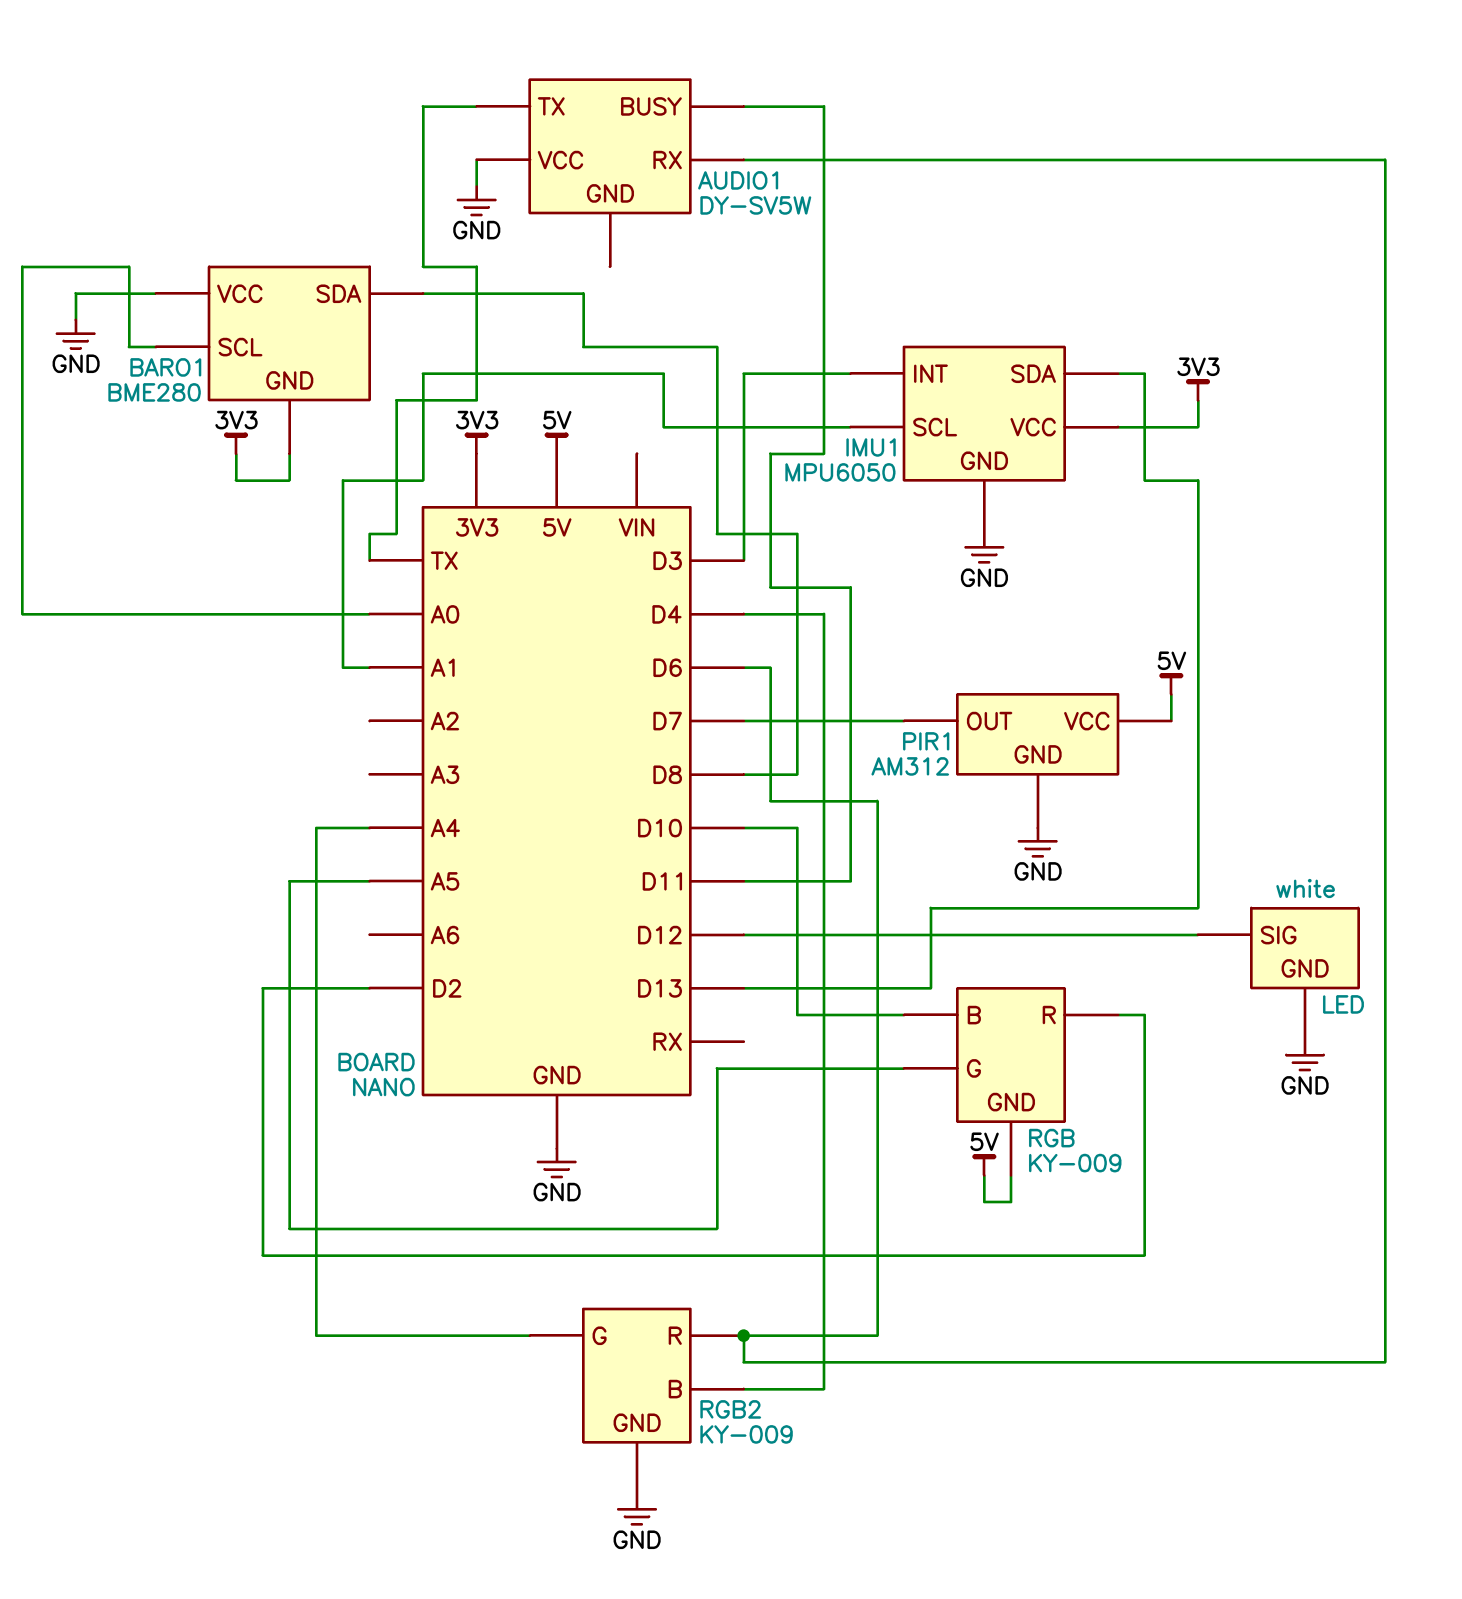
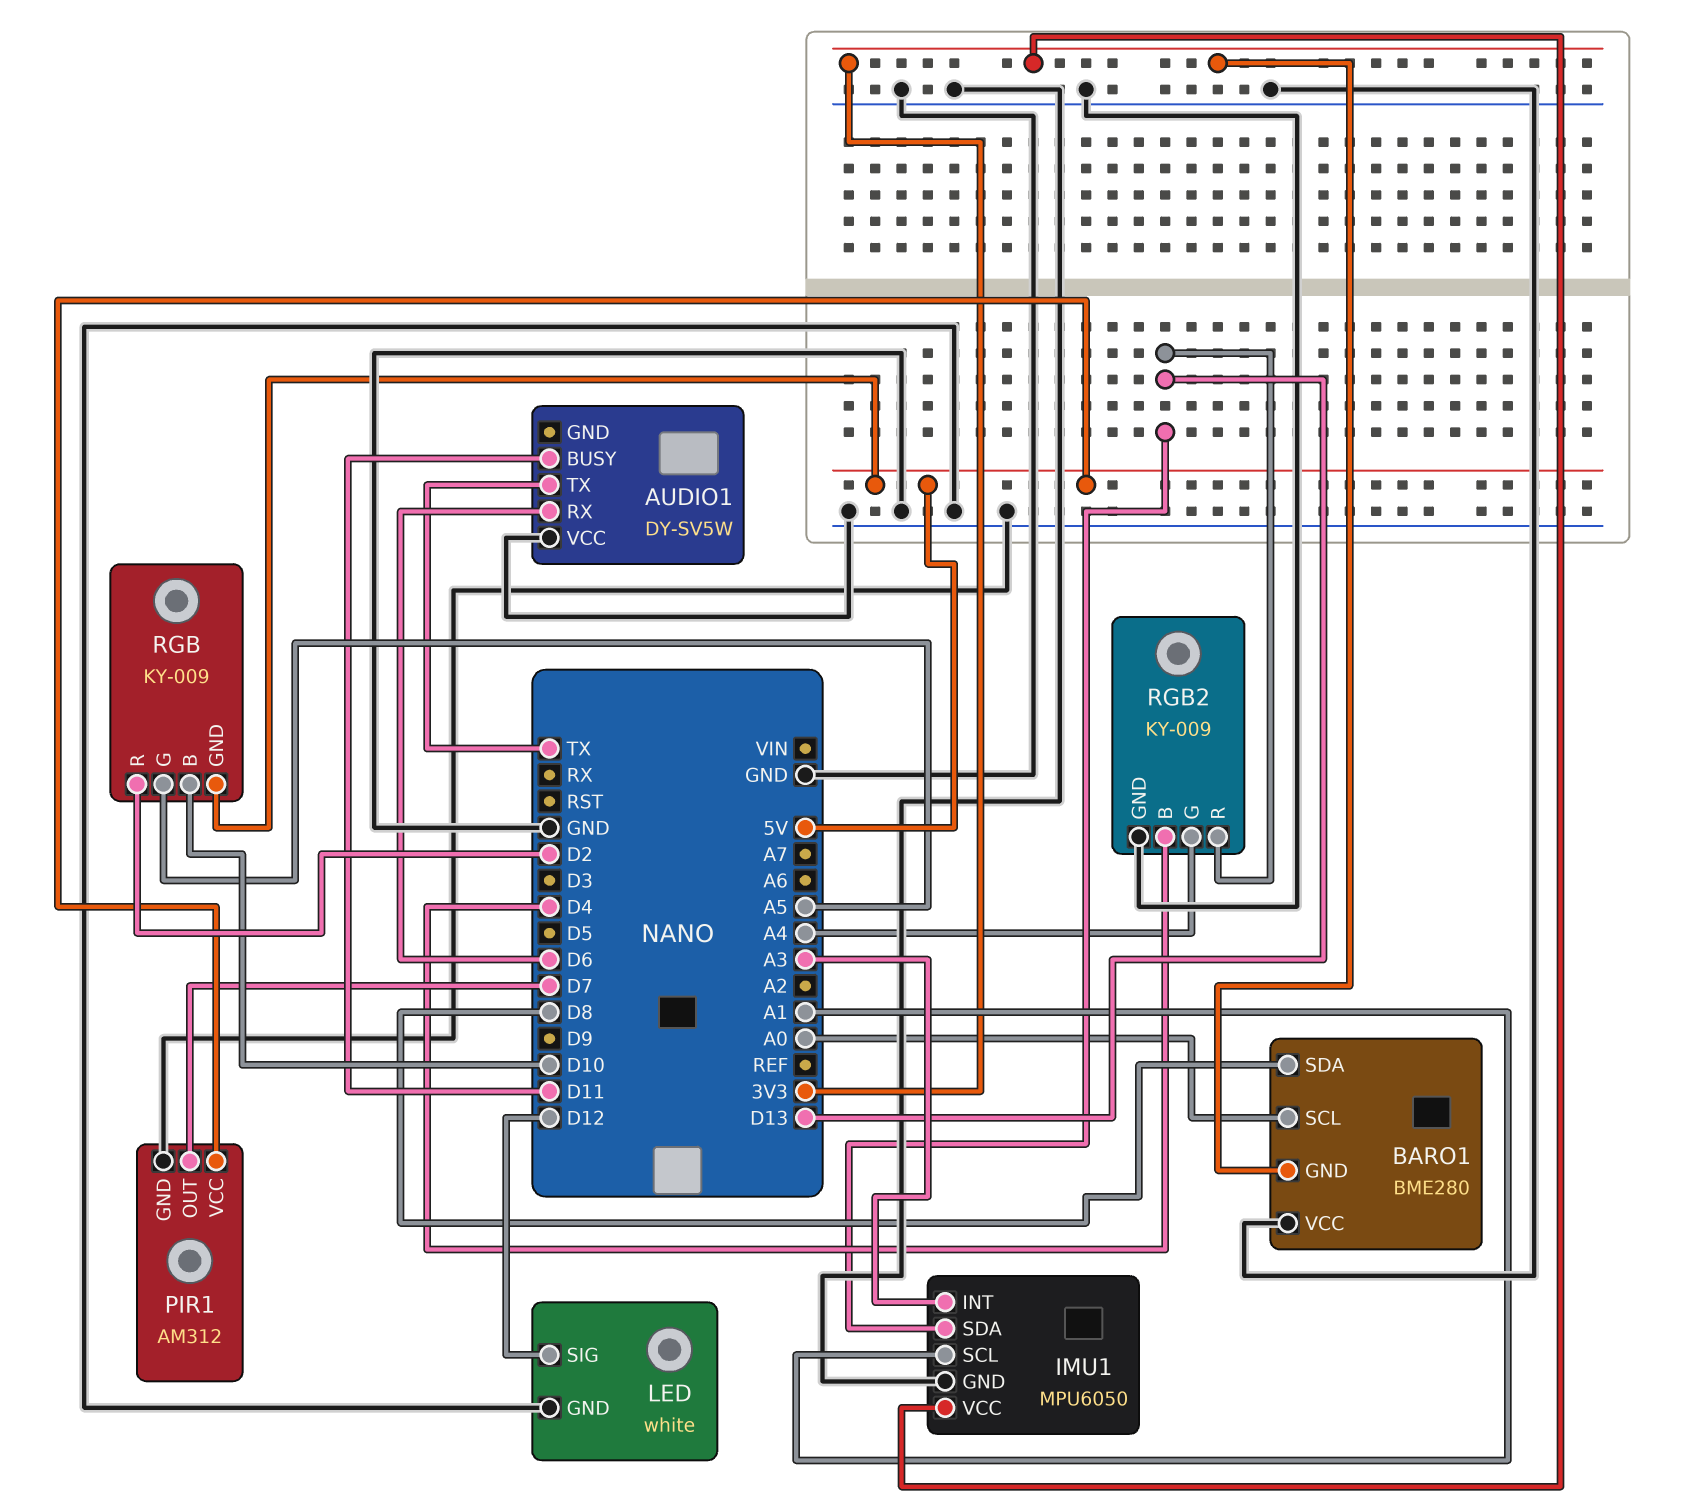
IMU1 pin INT: D3 -> A3
RGB2 pin R: D6 -> D13

